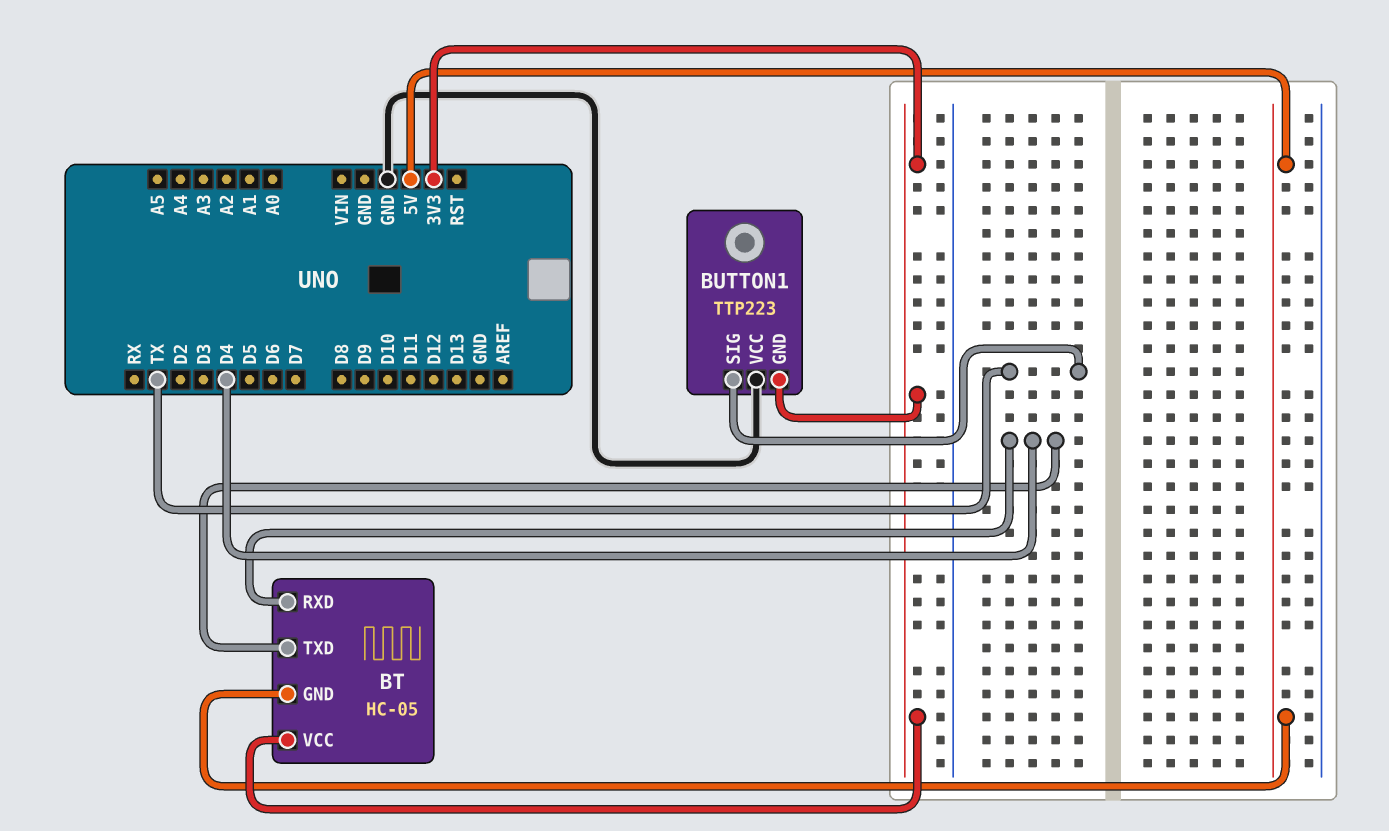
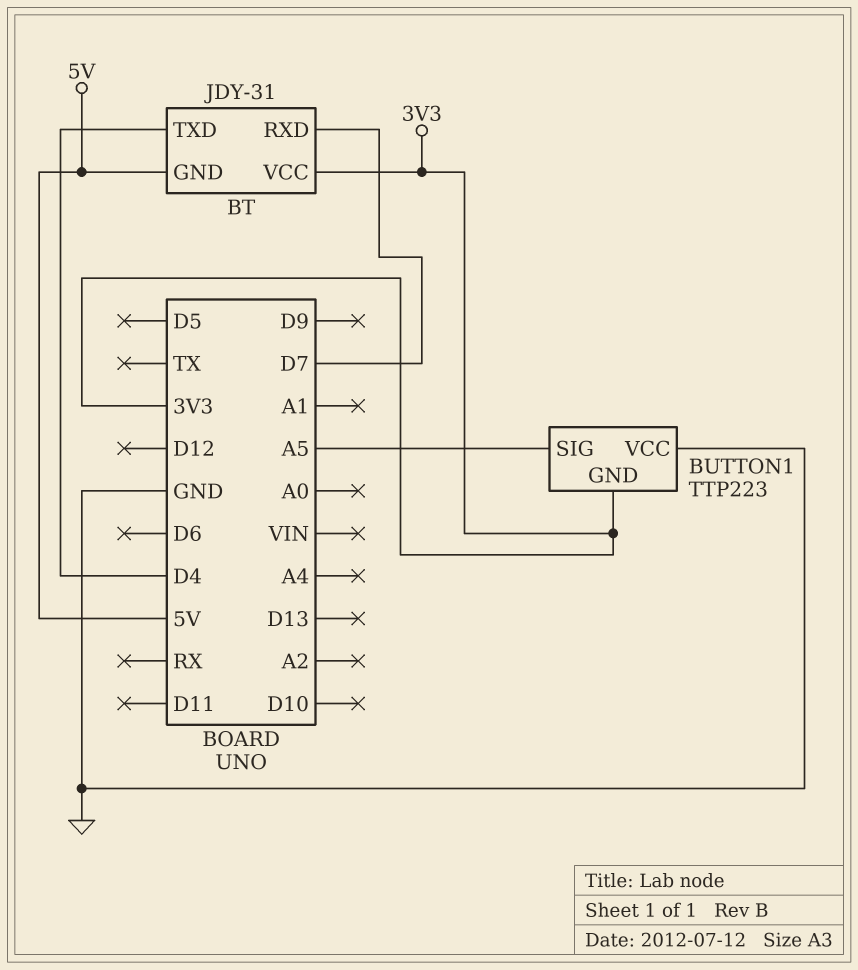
BT: HC-05 -> JDY-31
BT pin RXD: D4 -> D7
BUTTON1 pin SIG: TX -> A5

